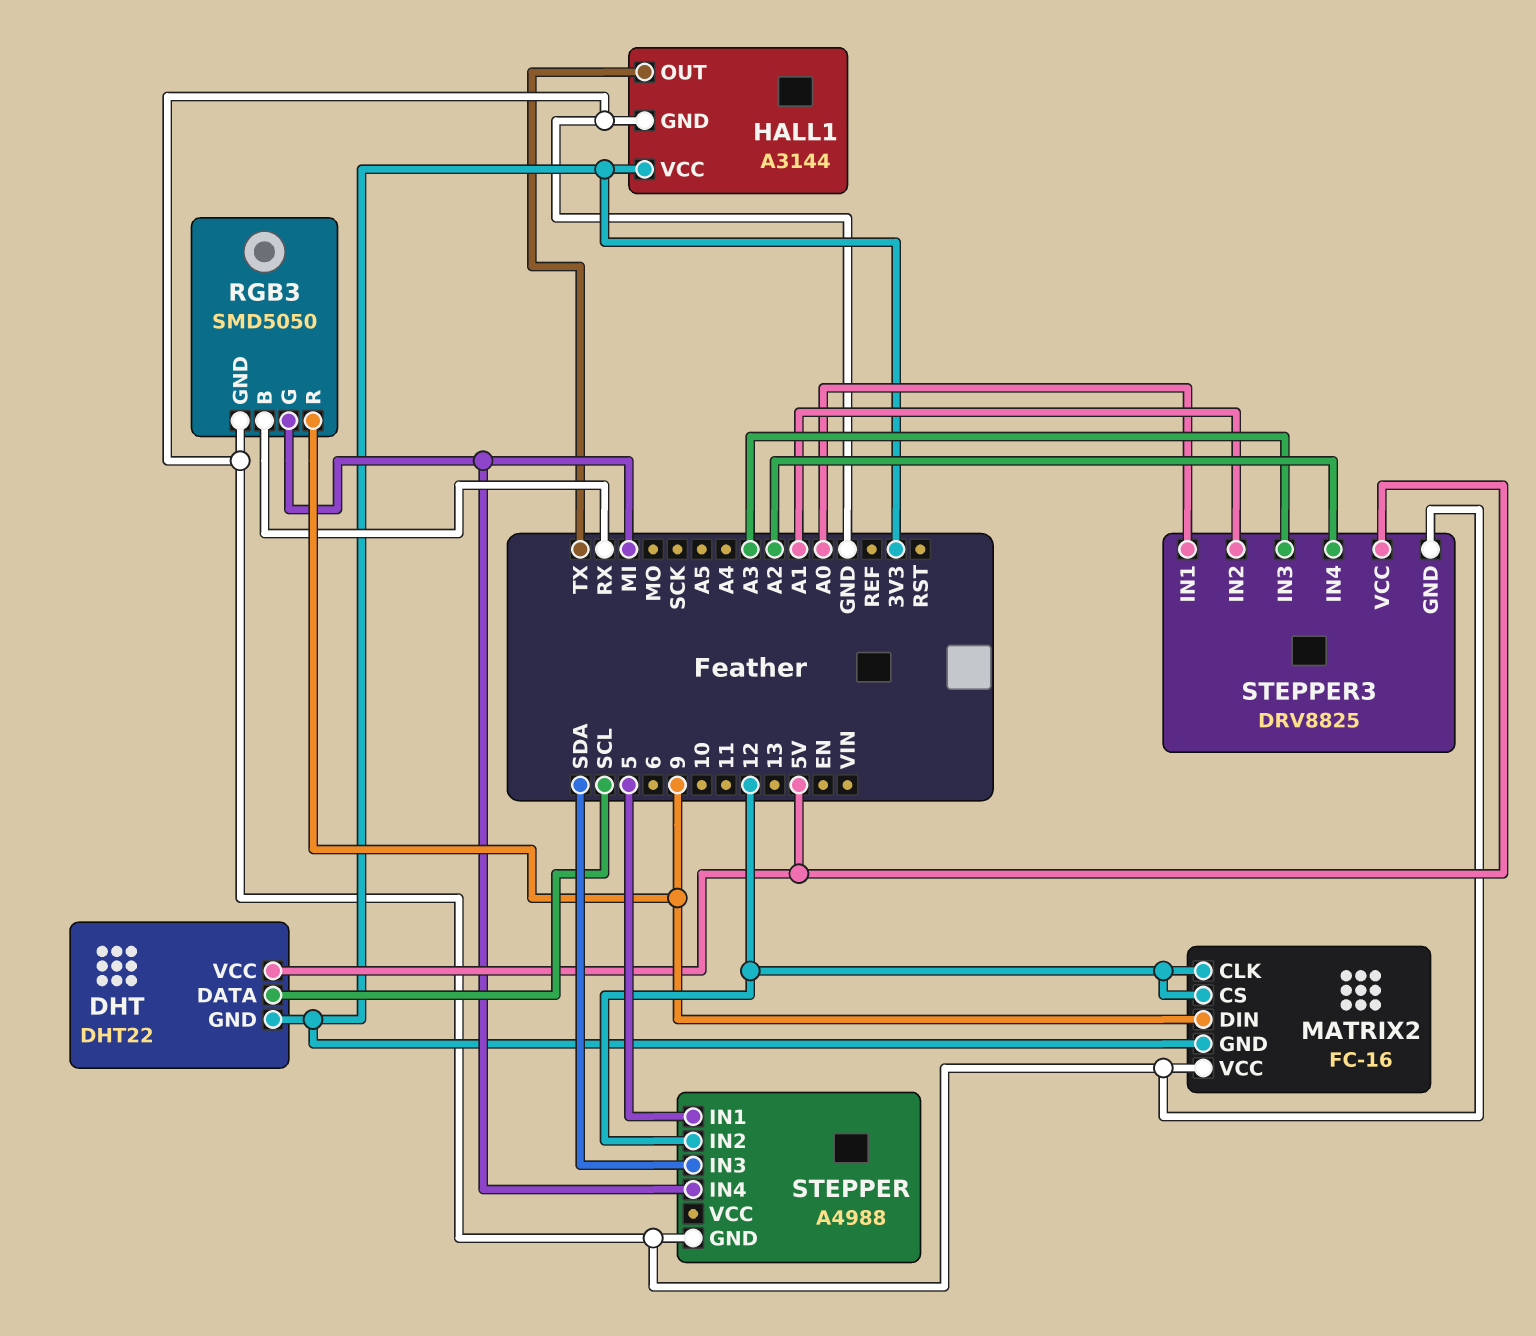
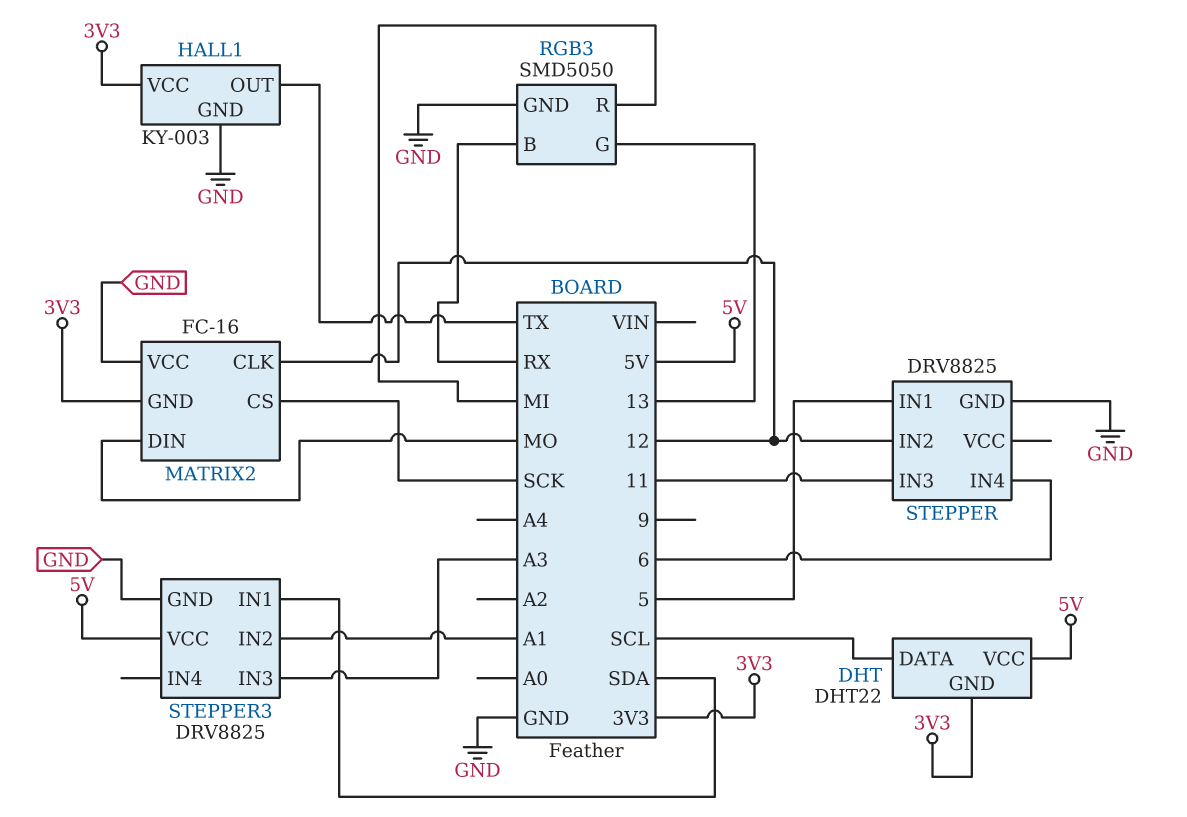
HALL1: A3144 -> KY-003
MATRIX2 pin CS: 12 -> SCK
MATRIX2 pin DIN: 9 -> MO
RGB3 pin G: MI -> 13
RGB3 pin R: 9 -> MI
STEPPER: A4988 -> DRV8825
STEPPER pin IN3: SDA -> 11
STEPPER pin IN4: MI -> 6
STEPPER3 pin IN1: A0 -> SDA
STEPPER3 pin IN4: A2 -> none

